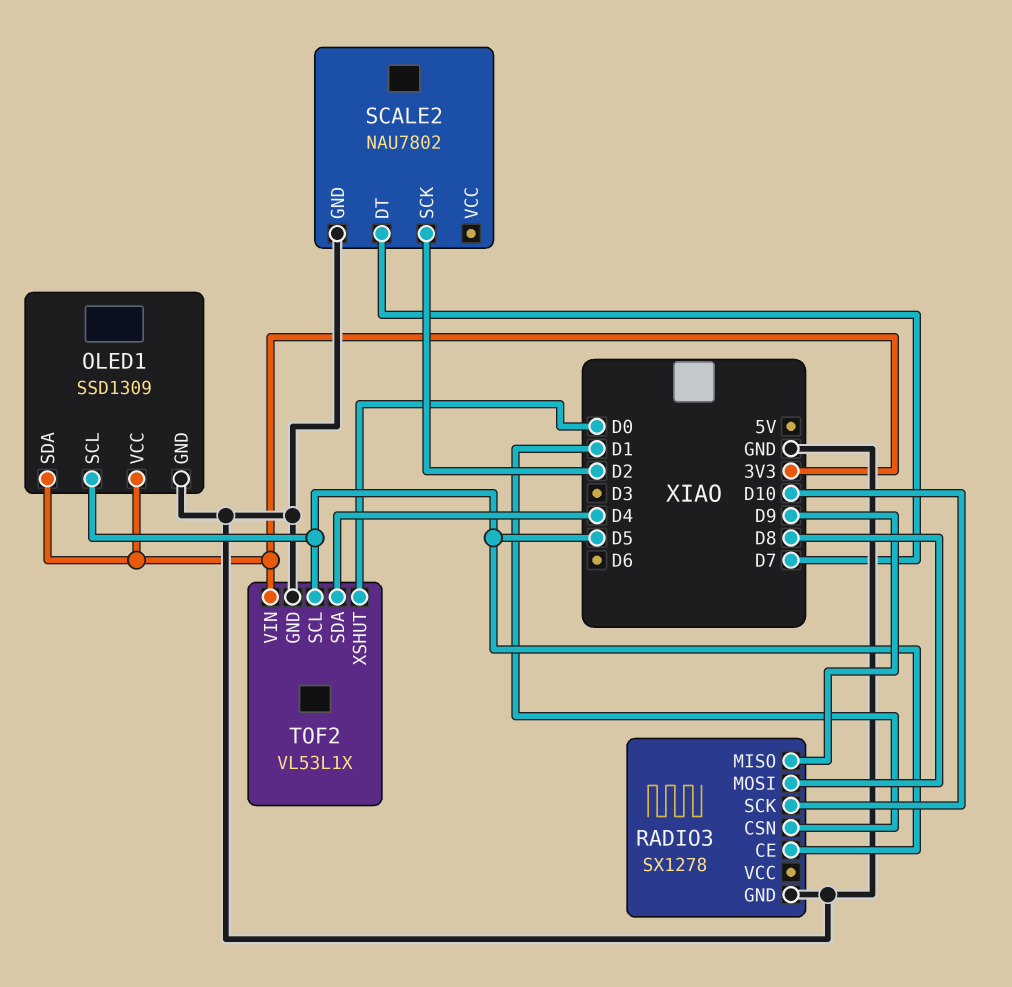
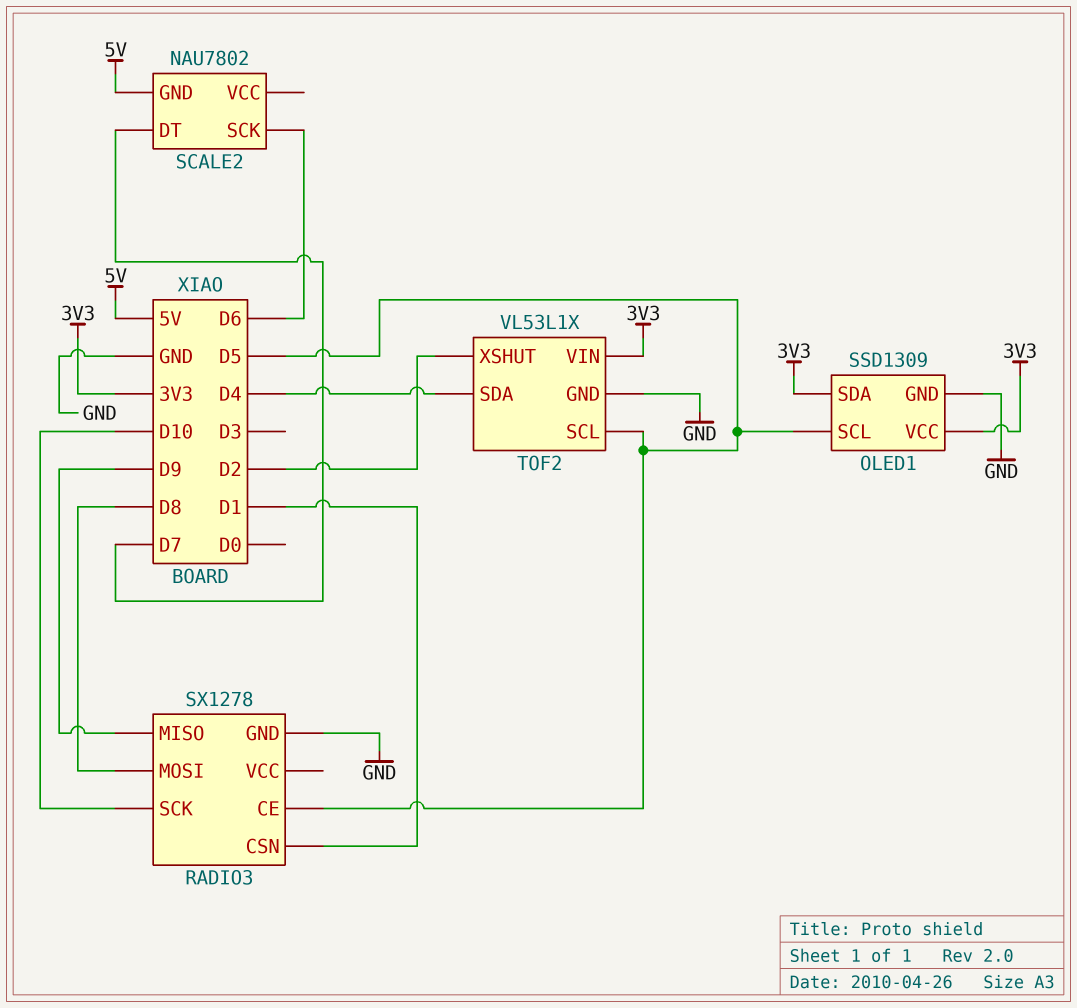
SCALE2 pin GND: GND -> 5V
SCALE2 pin SCK: D2 -> D6
TOF2 pin XSHUT: D0 -> D2

